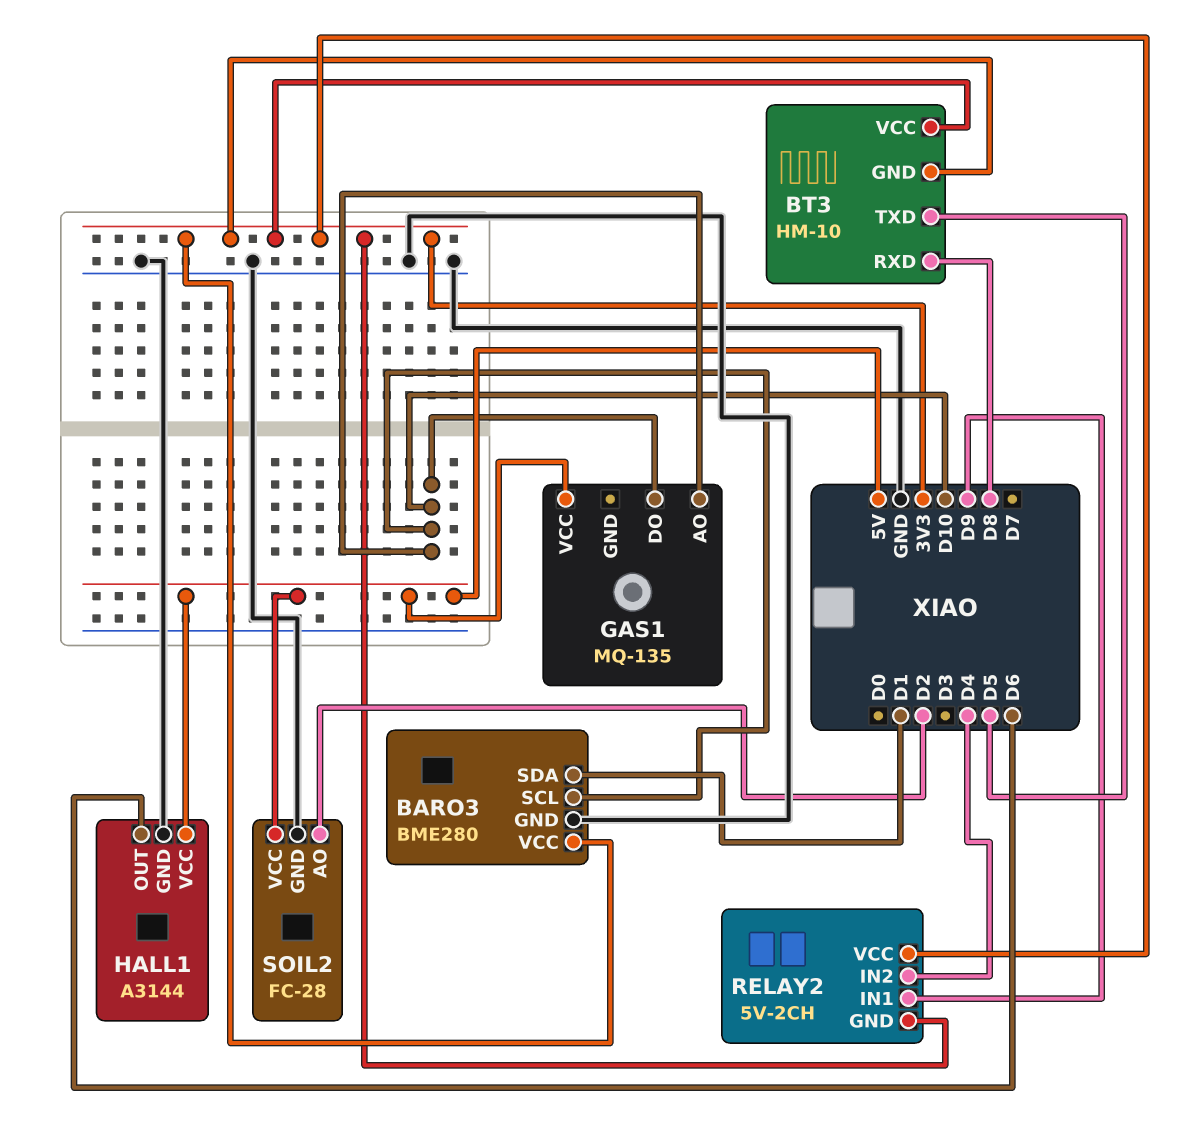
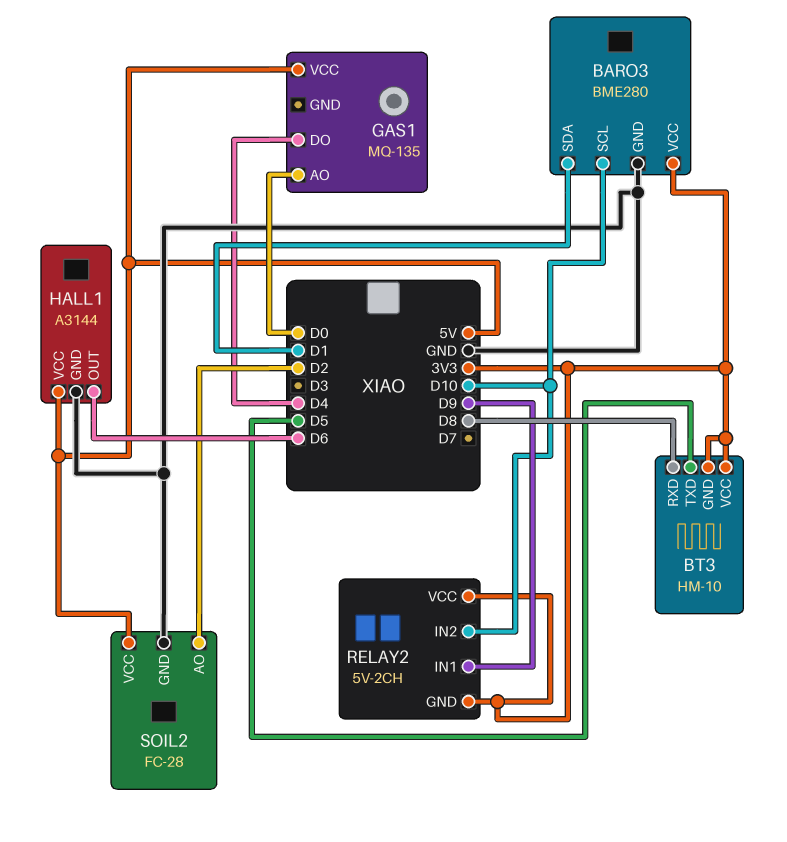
GAS1 pin AO: D10 -> D0
GAS1 pin DO: D10 -> D4
RELAY2 pin IN2: D4 -> D10

